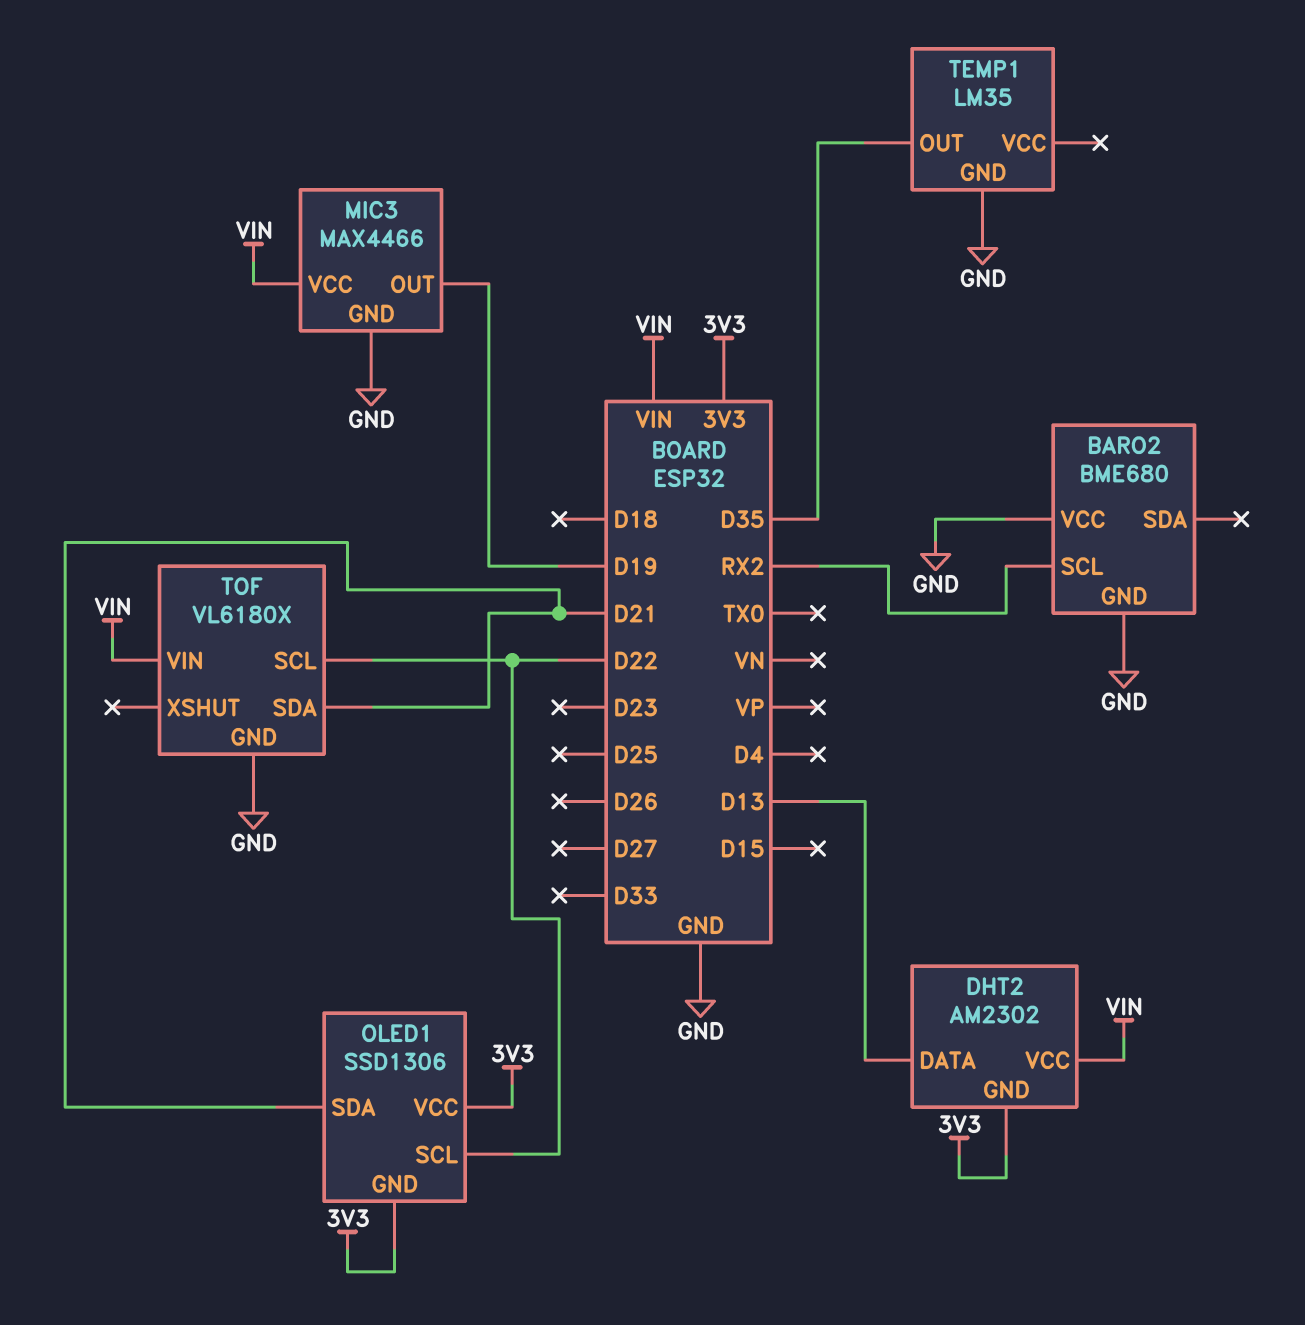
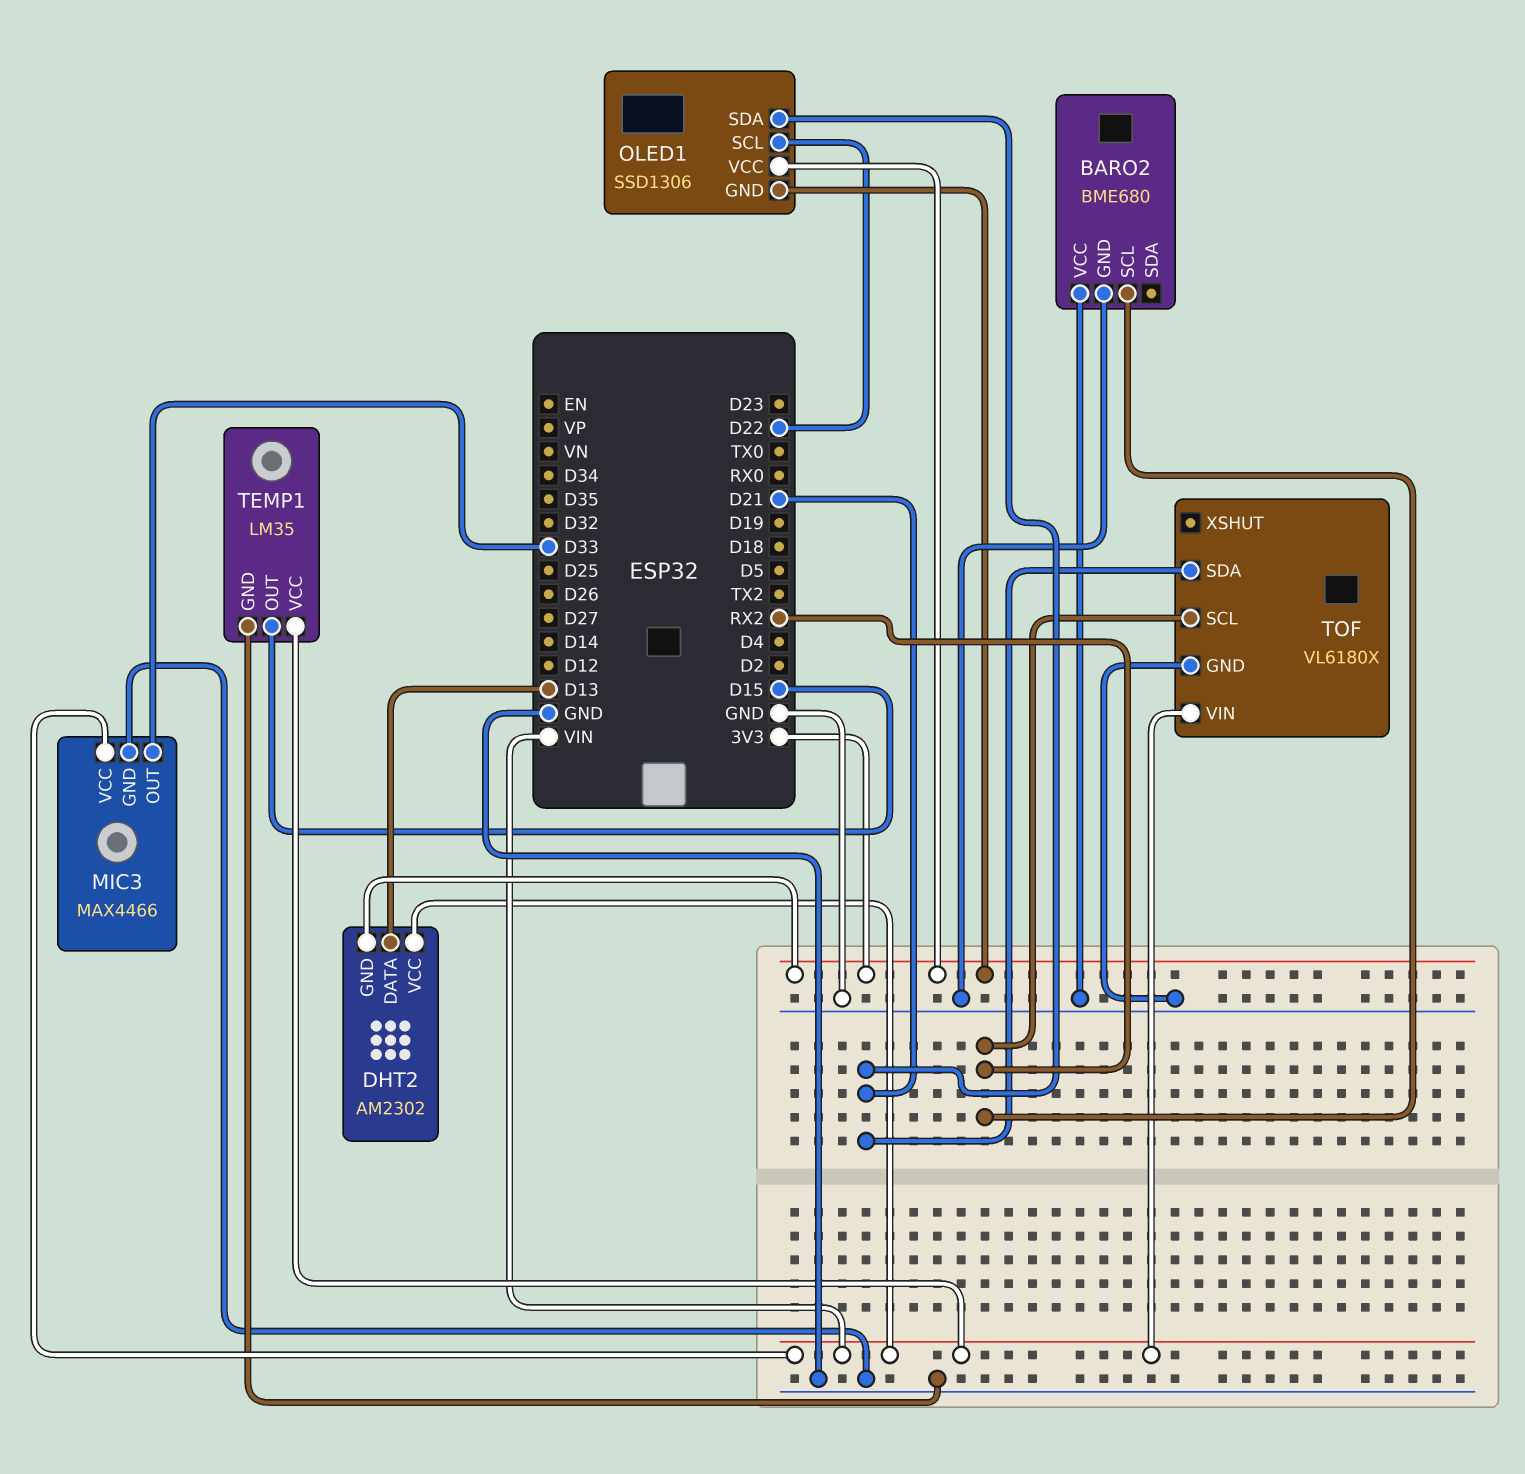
MIC3 pin OUT: D19 -> D33
TEMP1 pin OUT: D35 -> D15
TEMP1 pin VCC: none -> VIN
TOF pin SCL: D22 -> RX2

